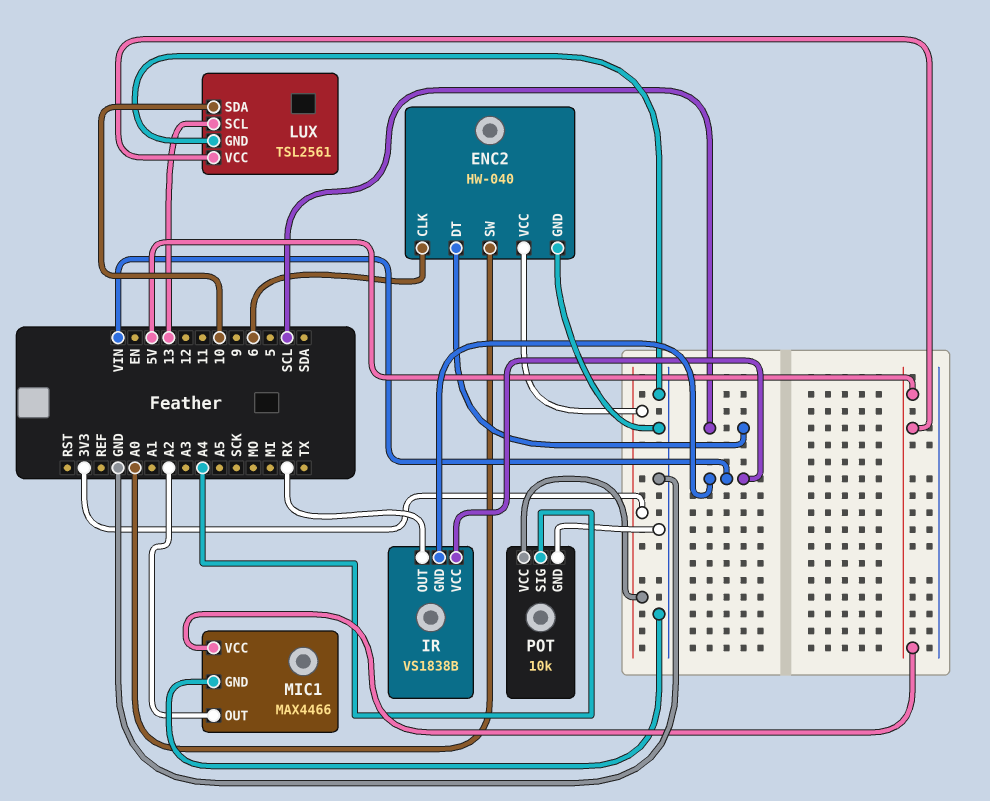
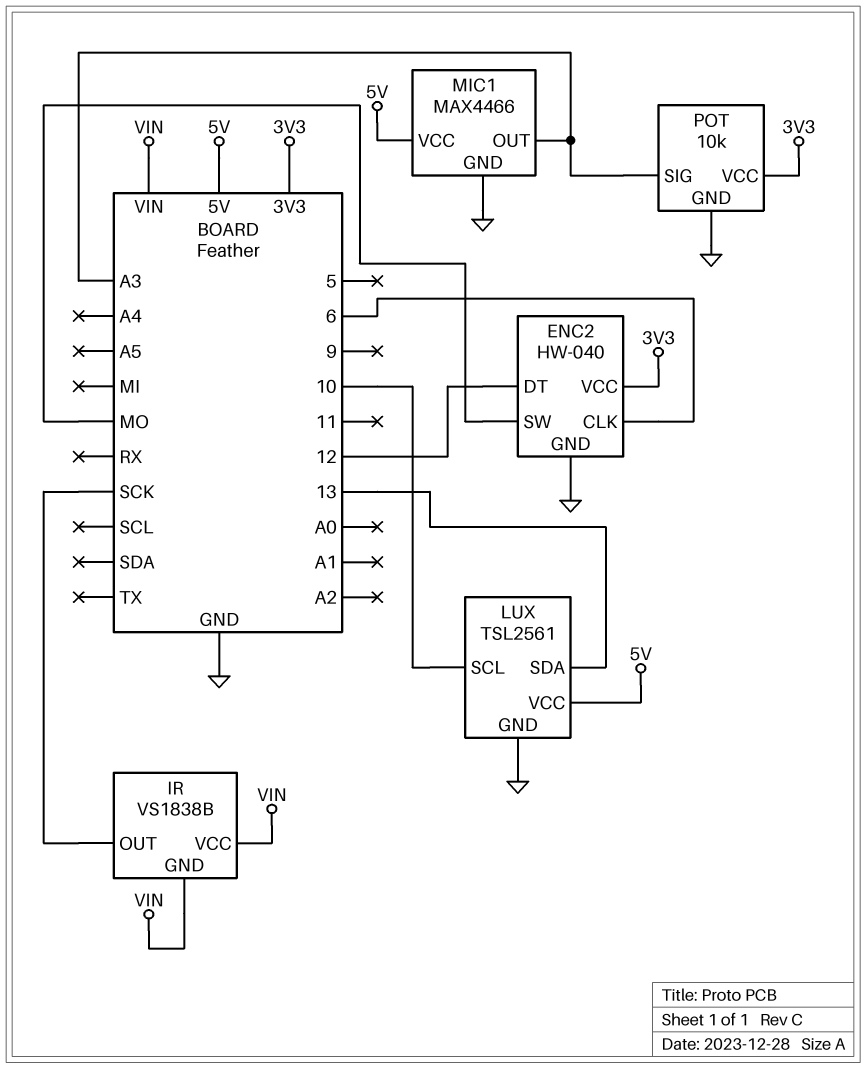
ENC2 pin DT: SCL -> 12
ENC2 pin SW: A0 -> MO
IR pin OUT: RX -> SCK
LUX pin SCL: 13 -> 10
LUX pin SDA: 10 -> 13
MIC1 pin OUT: A2 -> A3
POT pin SIG: A4 -> A3

